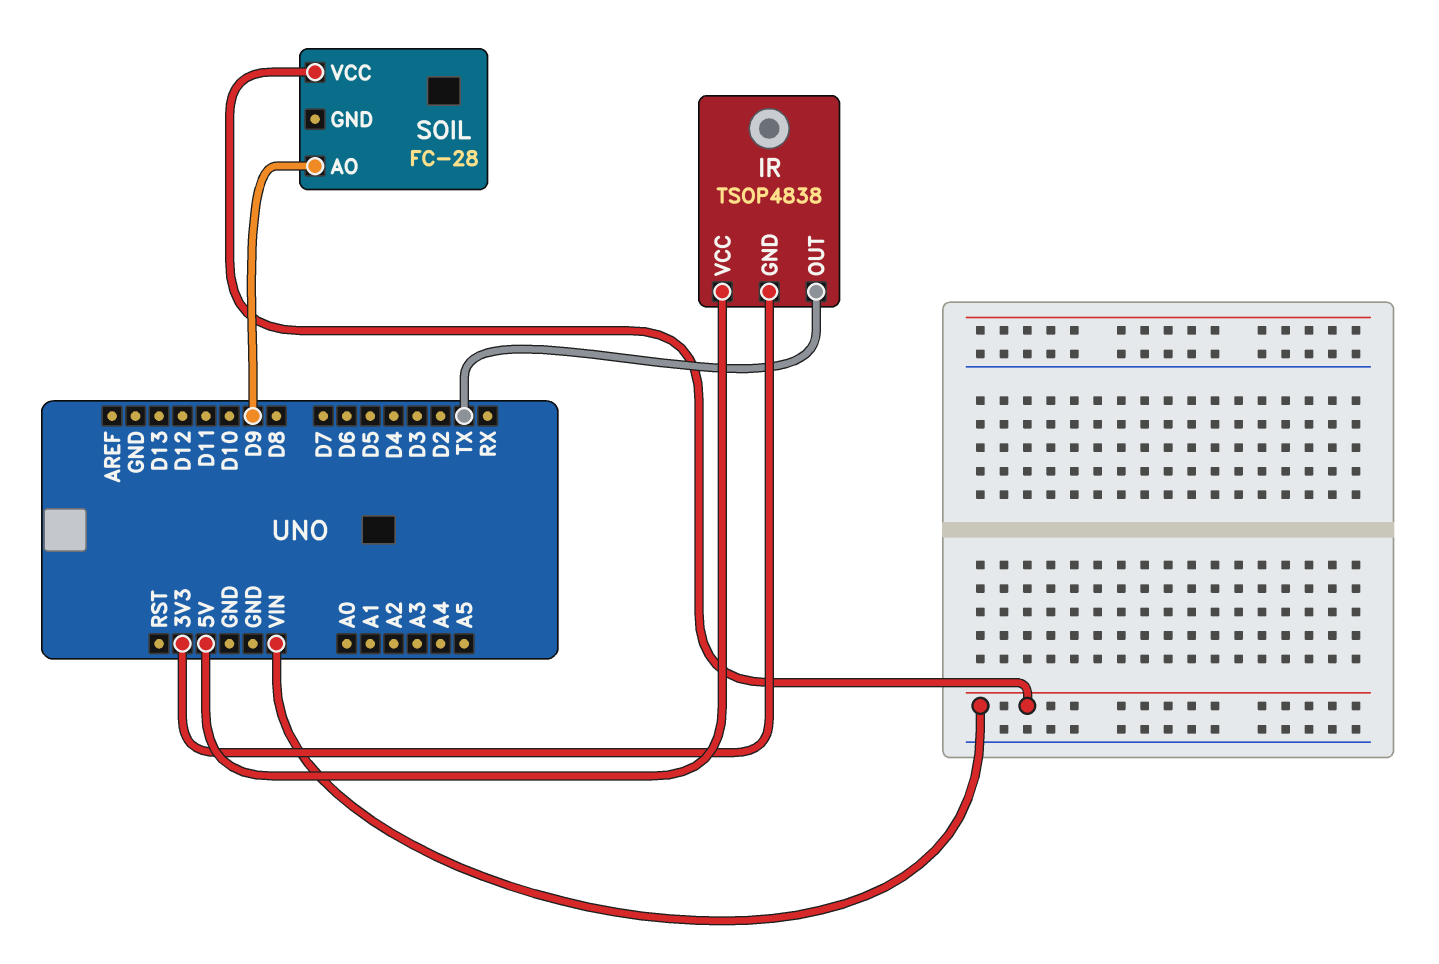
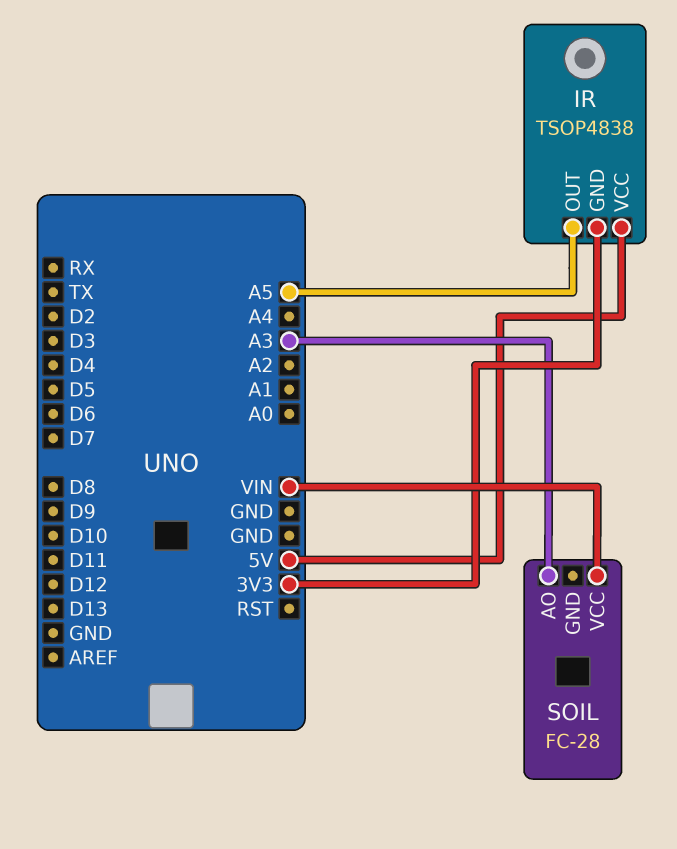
IR pin OUT: TX -> A5
SOIL pin AO: D9 -> A3

